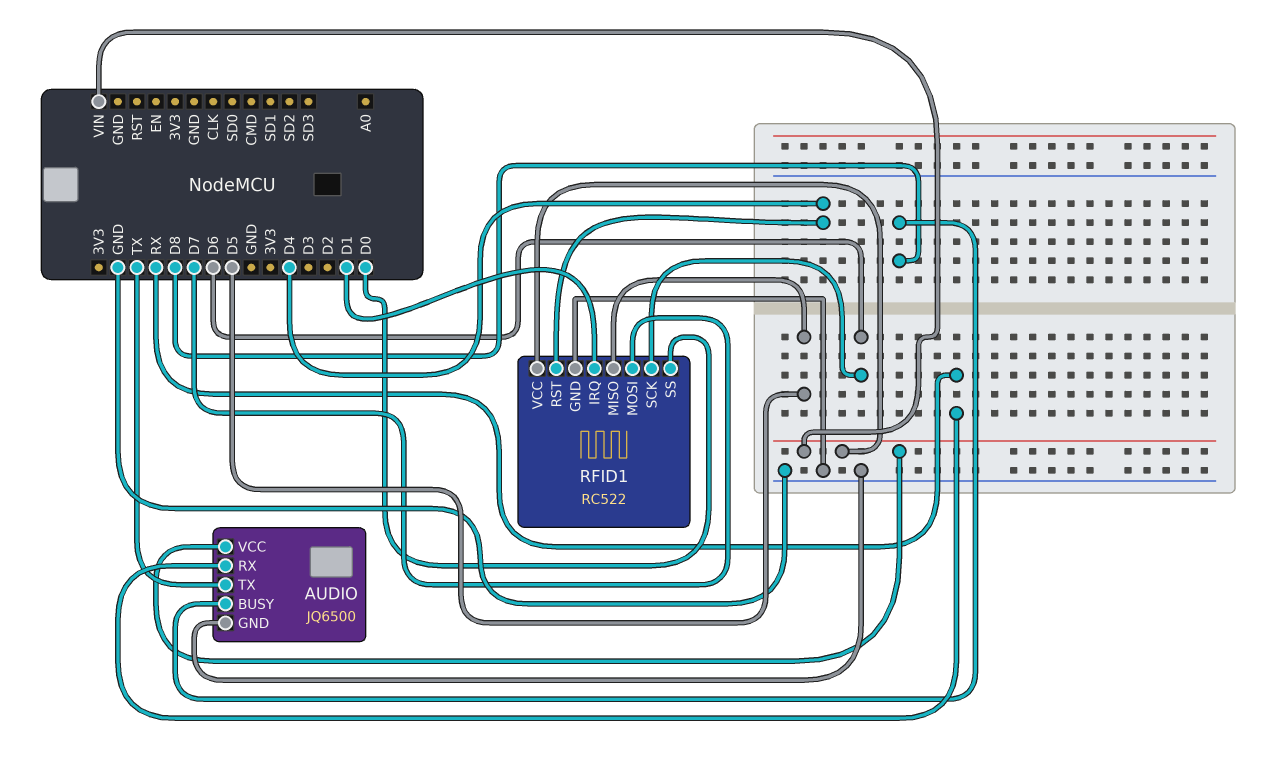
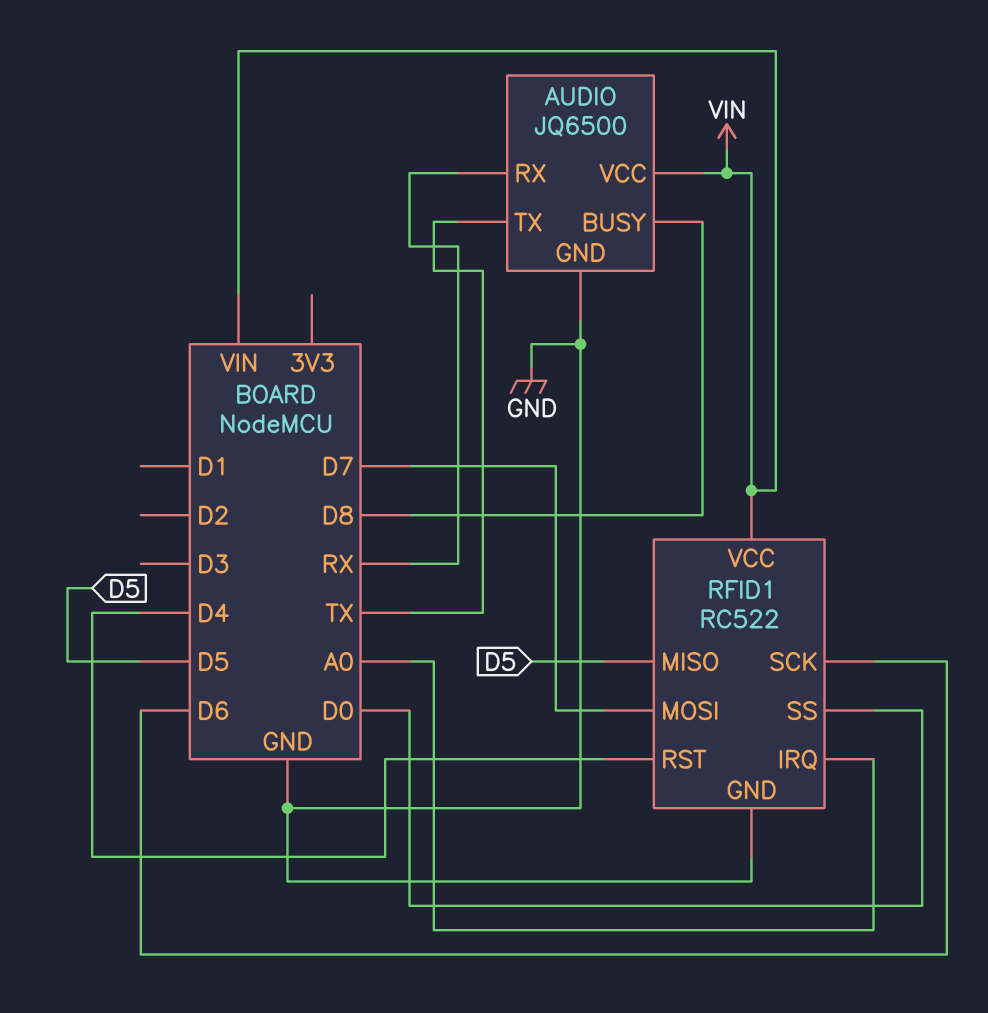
RFID1 pin IRQ: D1 -> A0

